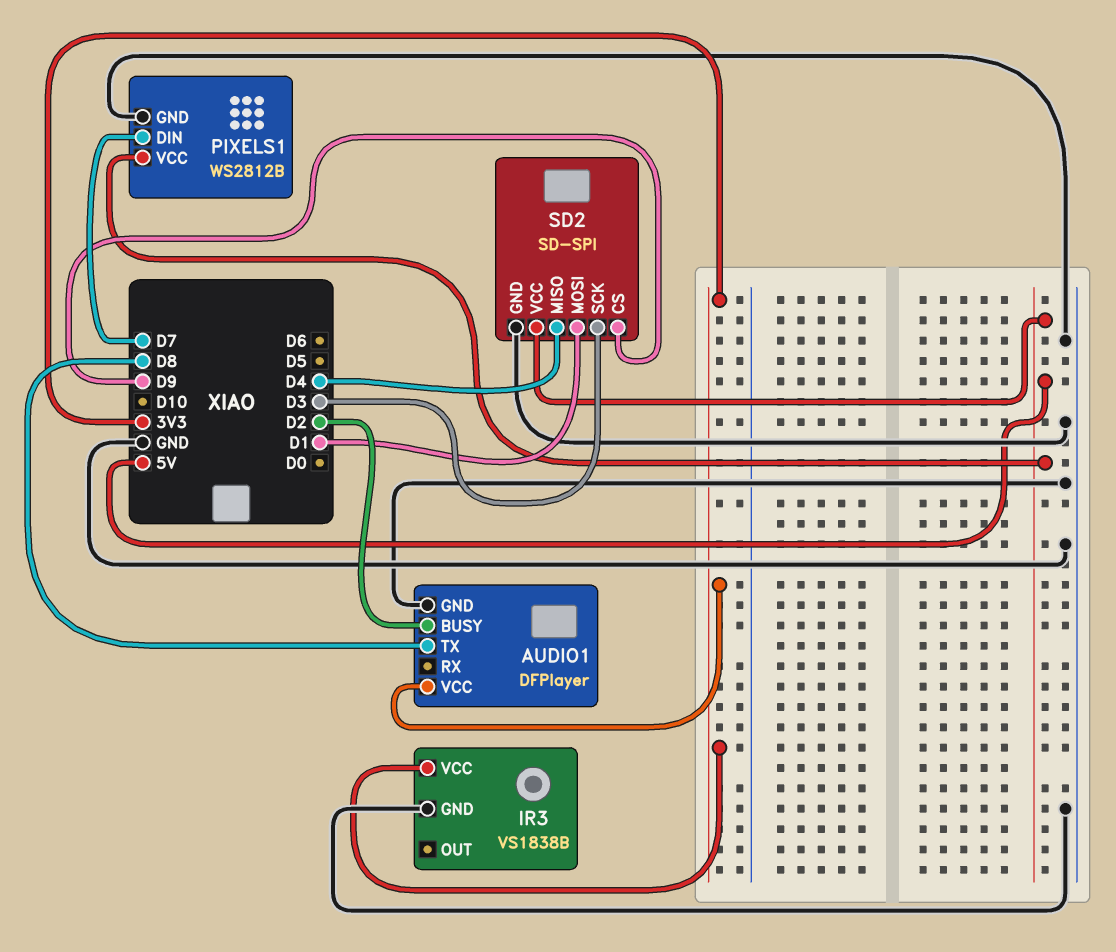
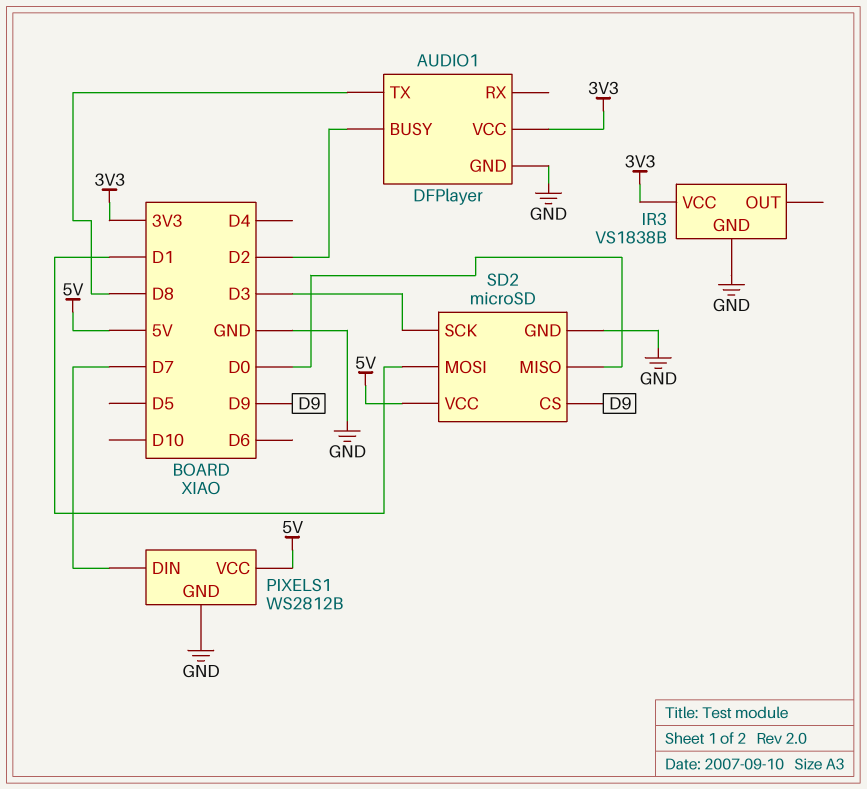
SD2: SD-SPI -> microSD
SD2 pin MISO: D4 -> D0

